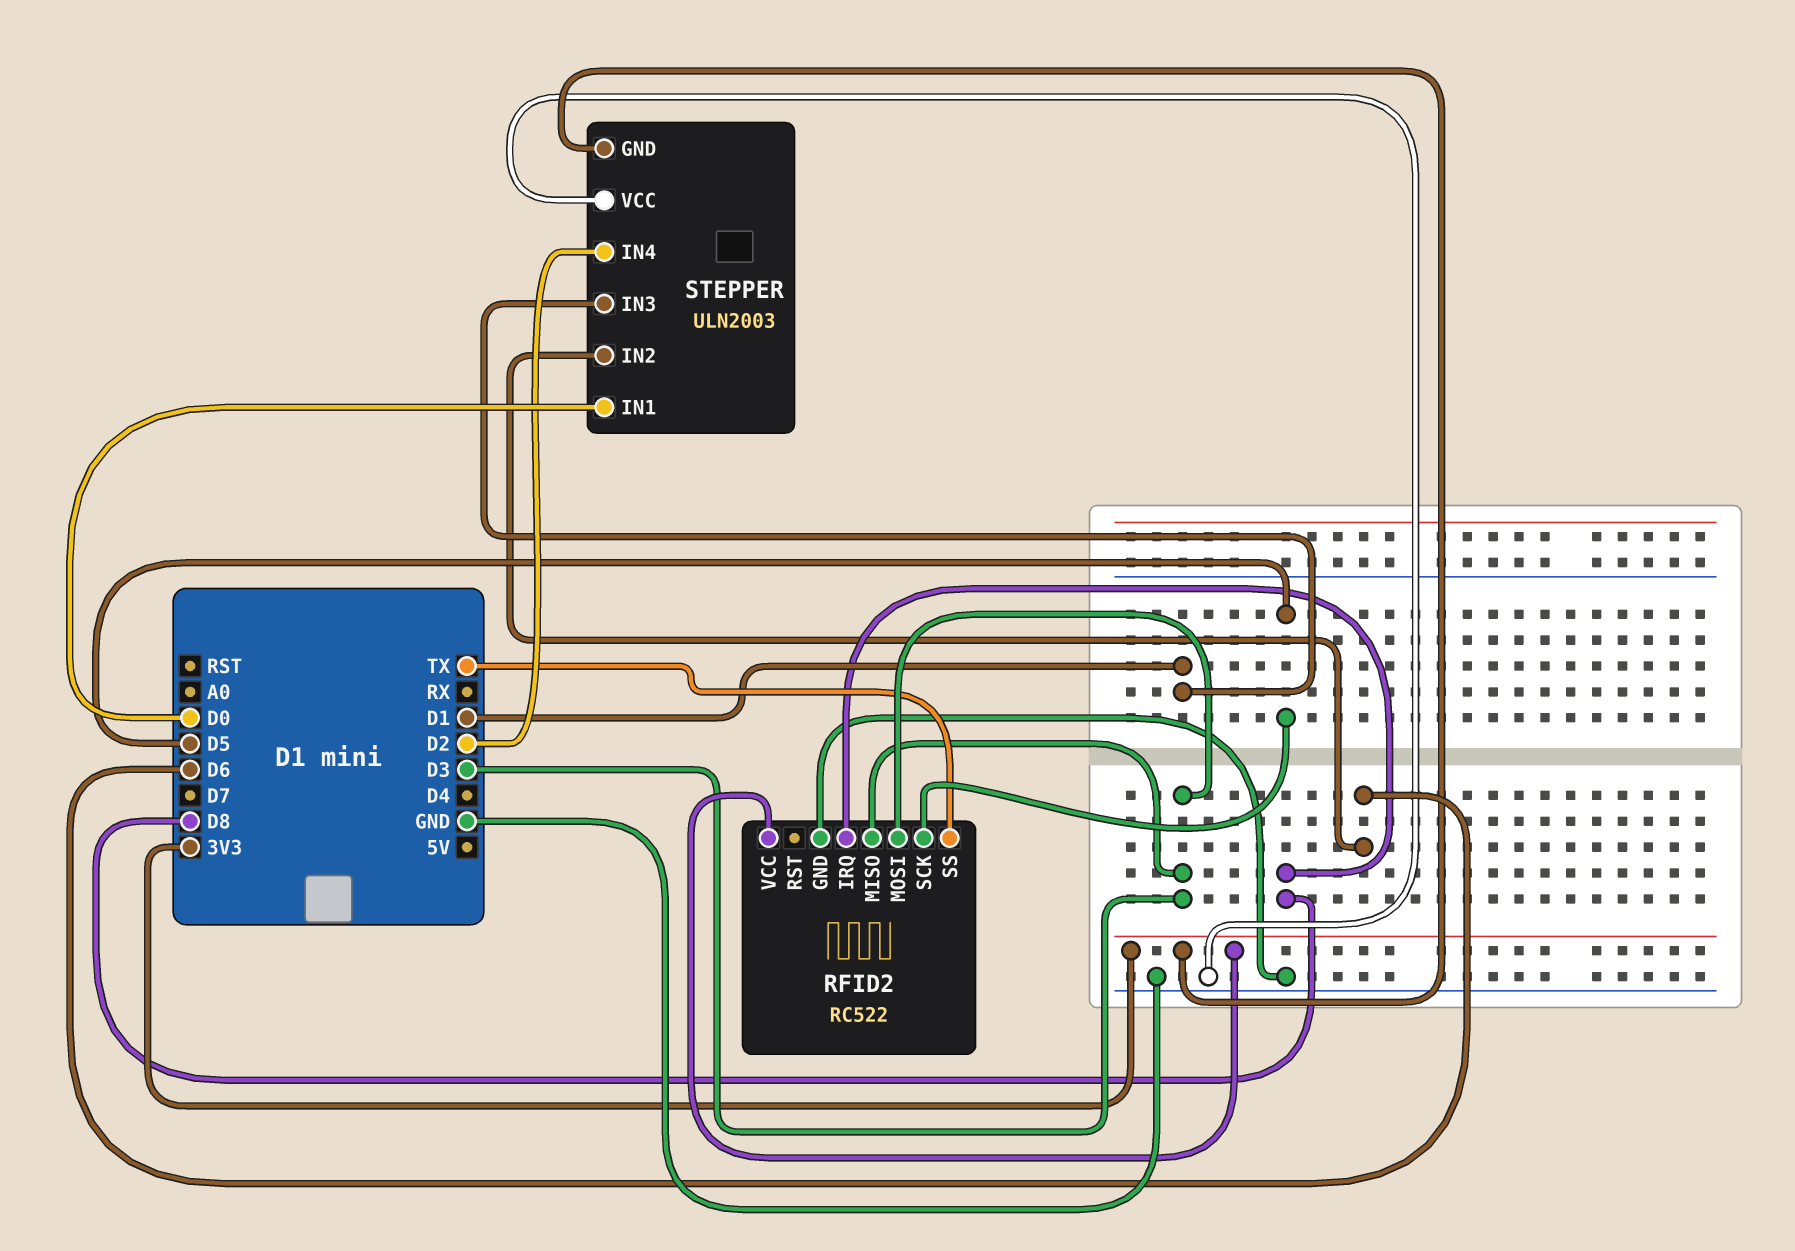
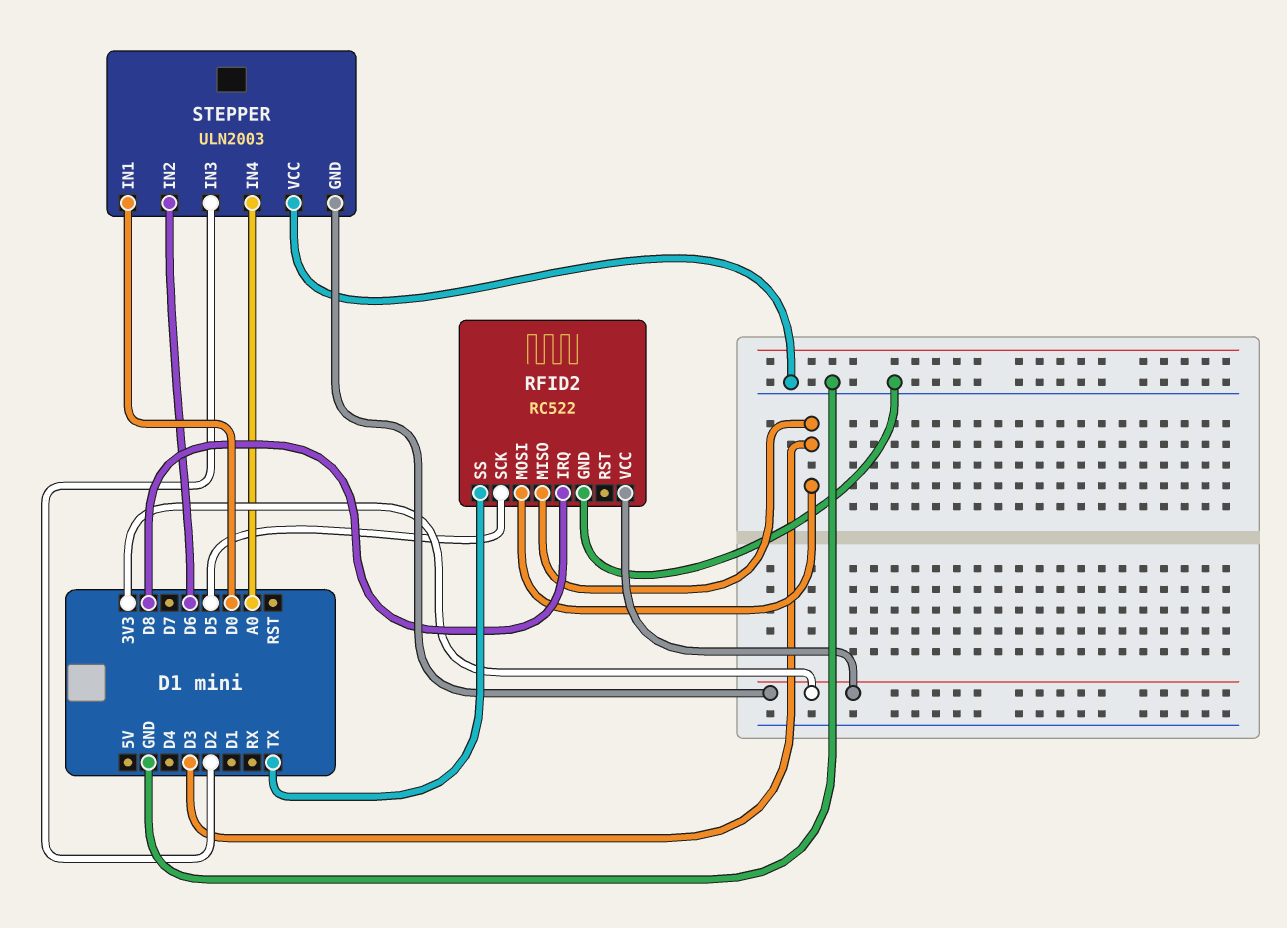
STEPPER pin IN3: D1 -> D2
STEPPER pin IN4: D2 -> A0

